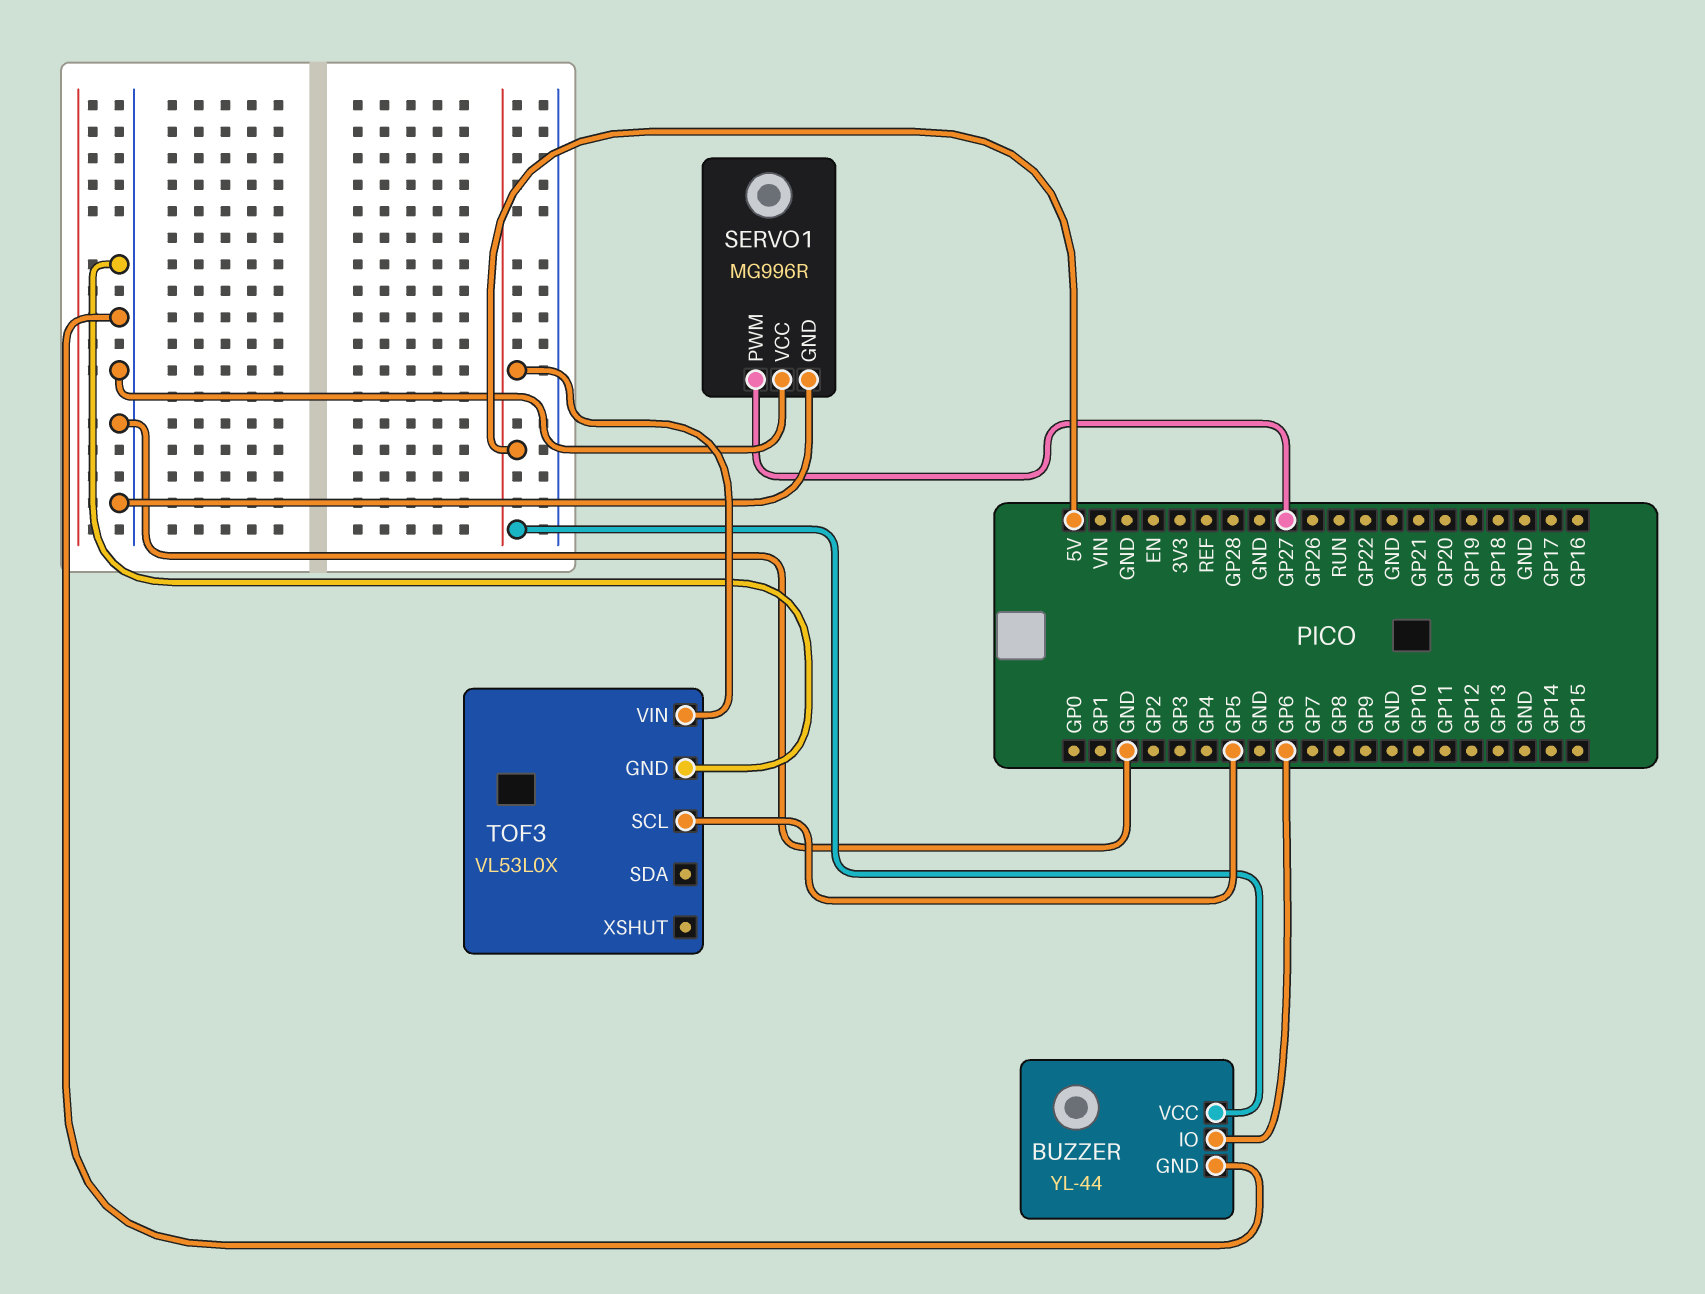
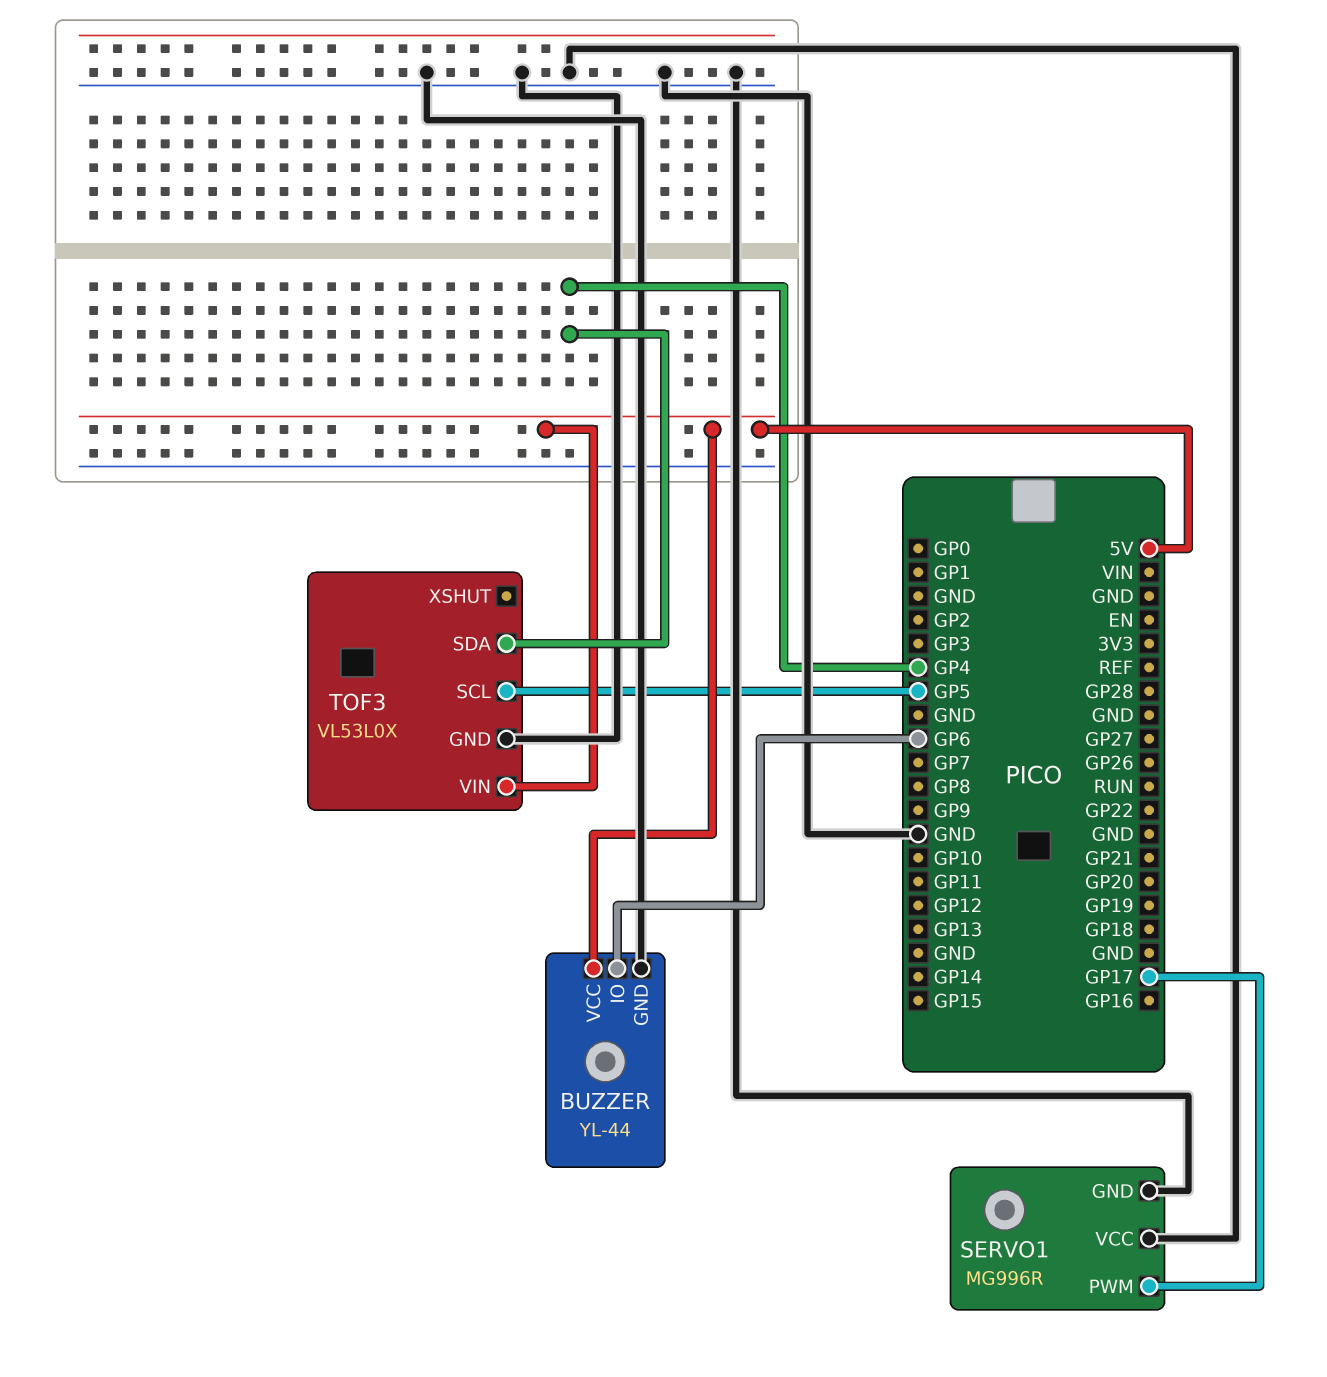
SERVO1 pin PWM: GP27 -> GP17
TOF3 pin SDA: none -> GP4

